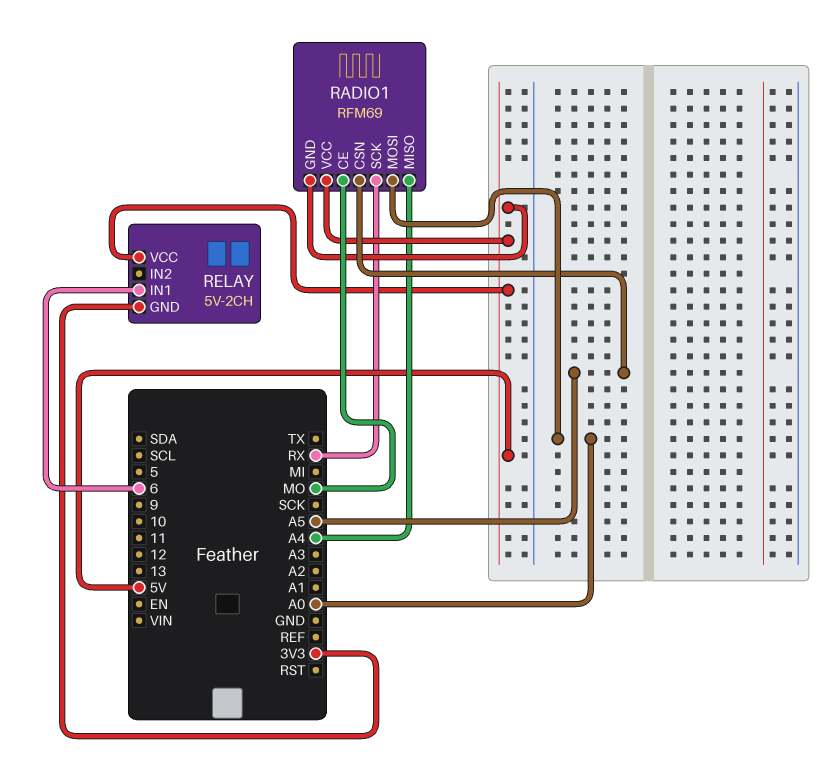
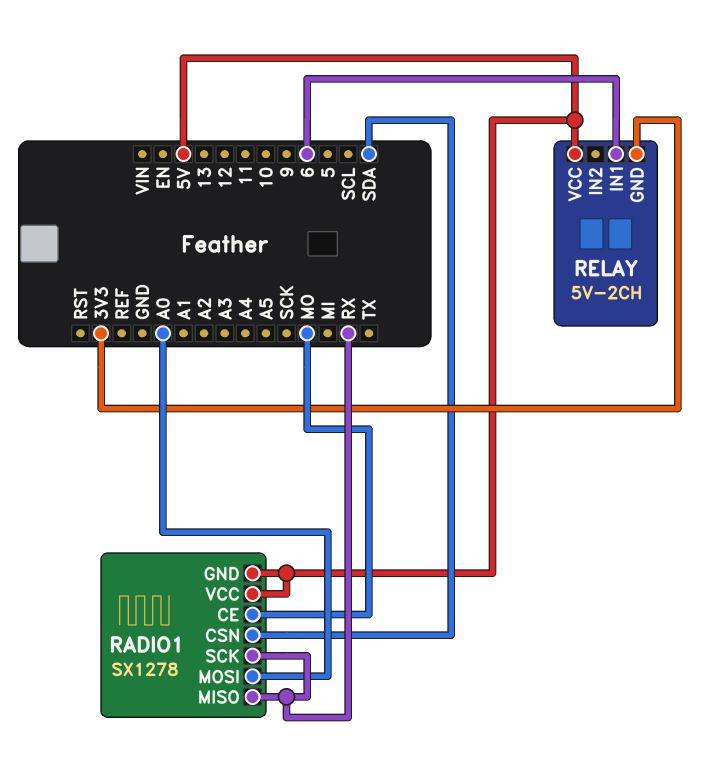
RADIO1: RFM69 -> SX1278
RADIO1 pin CSN: A5 -> SDA
RADIO1 pin MISO: A4 -> RX

